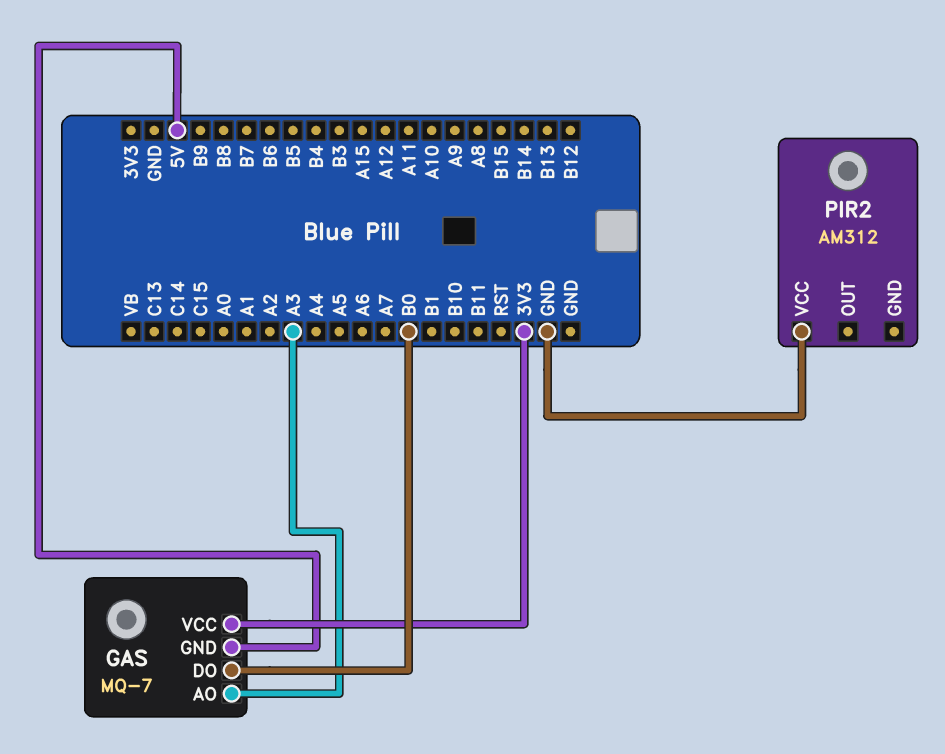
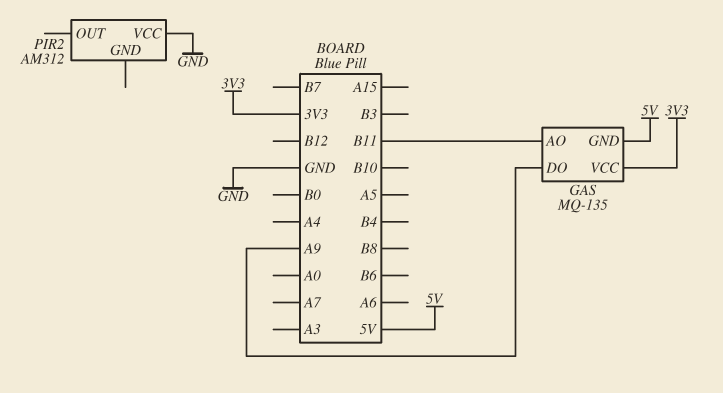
GAS: MQ-7 -> MQ-135
GAS pin AO: A3 -> B11
GAS pin DO: B0 -> A9

